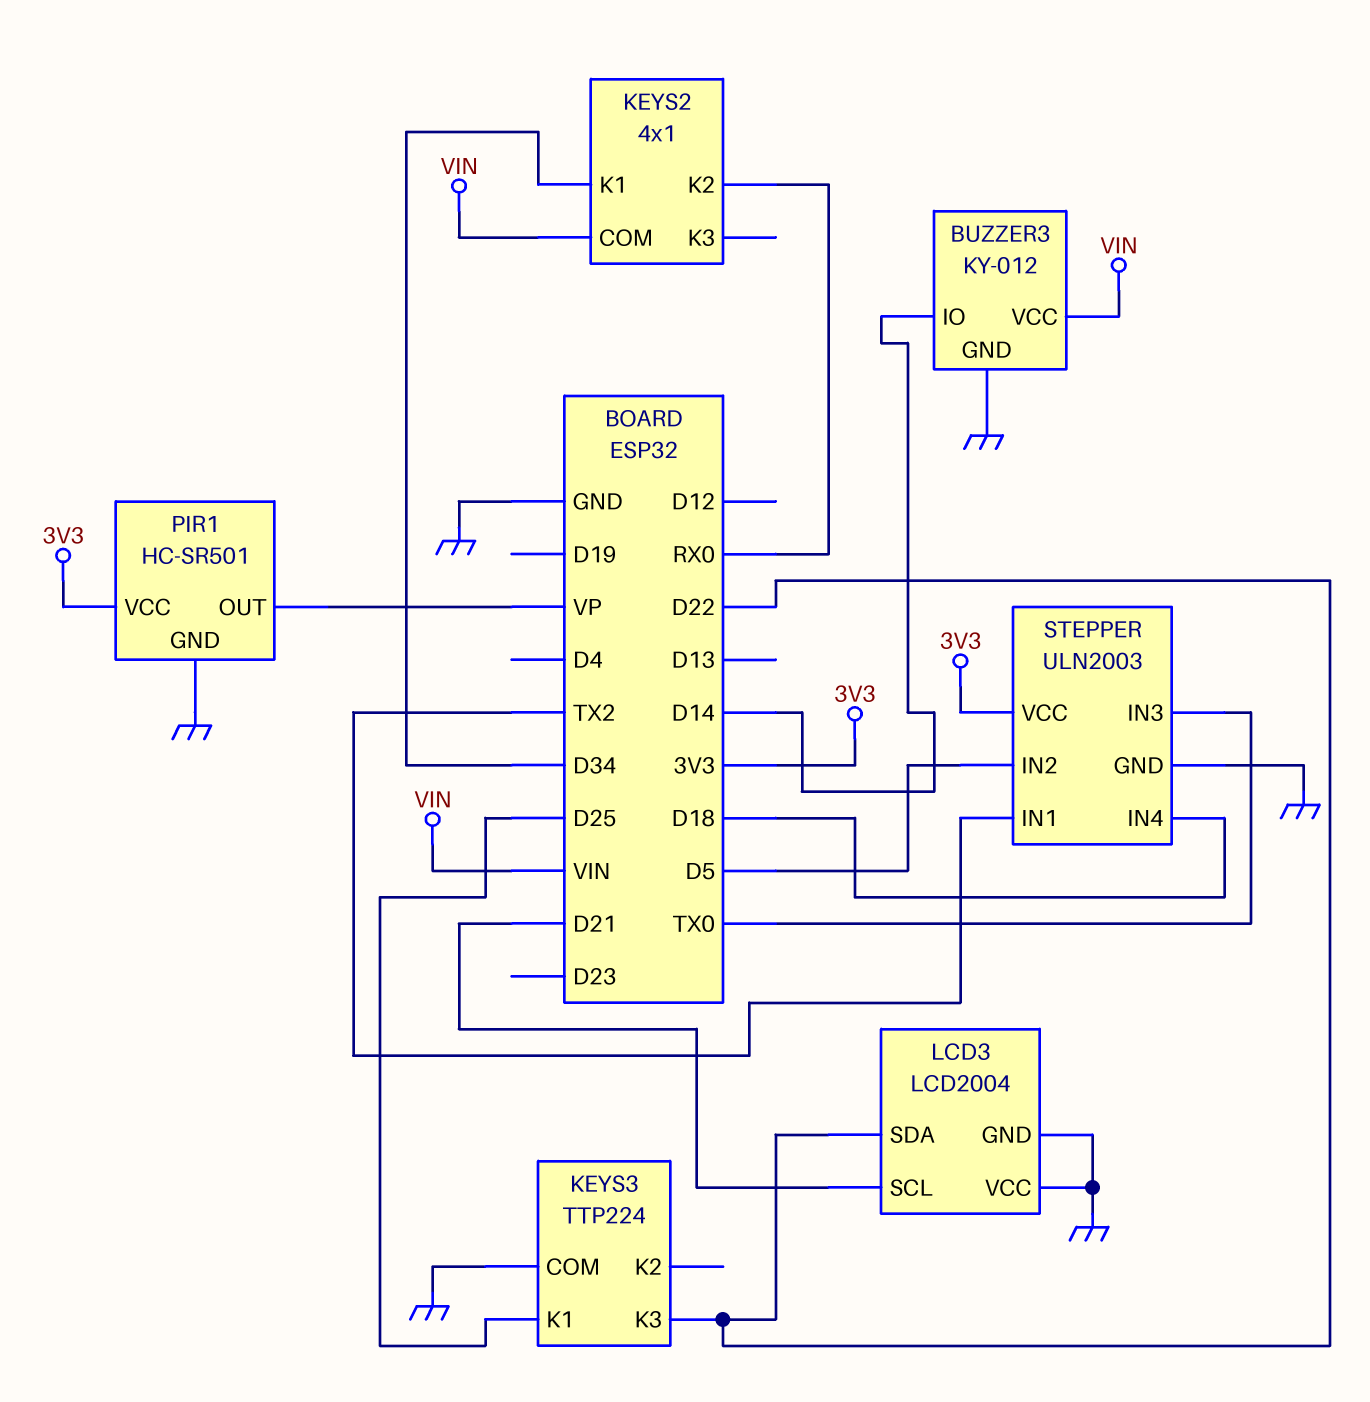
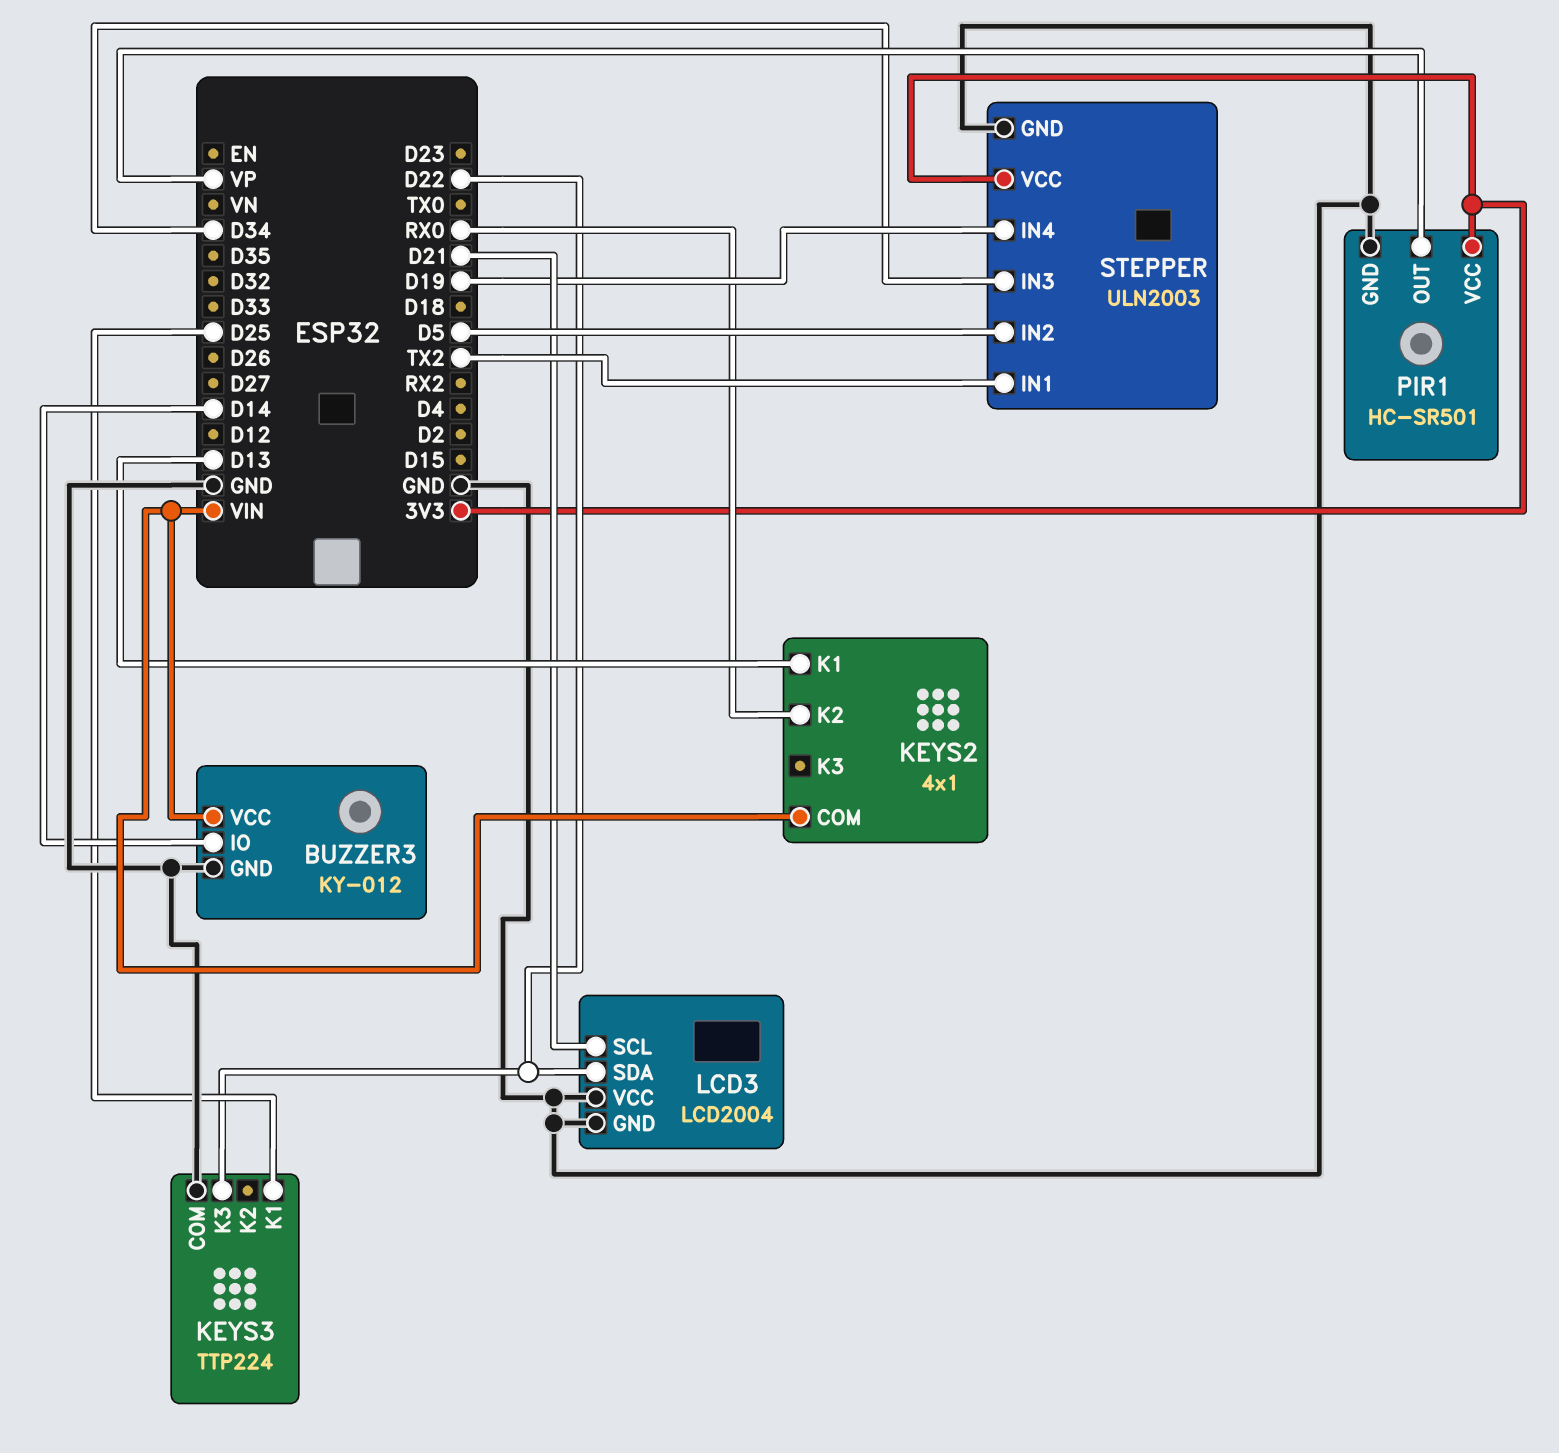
KEYS2 pin K1: D34 -> D13
STEPPER pin IN3: TX0 -> D34
STEPPER pin IN4: D18 -> D19

